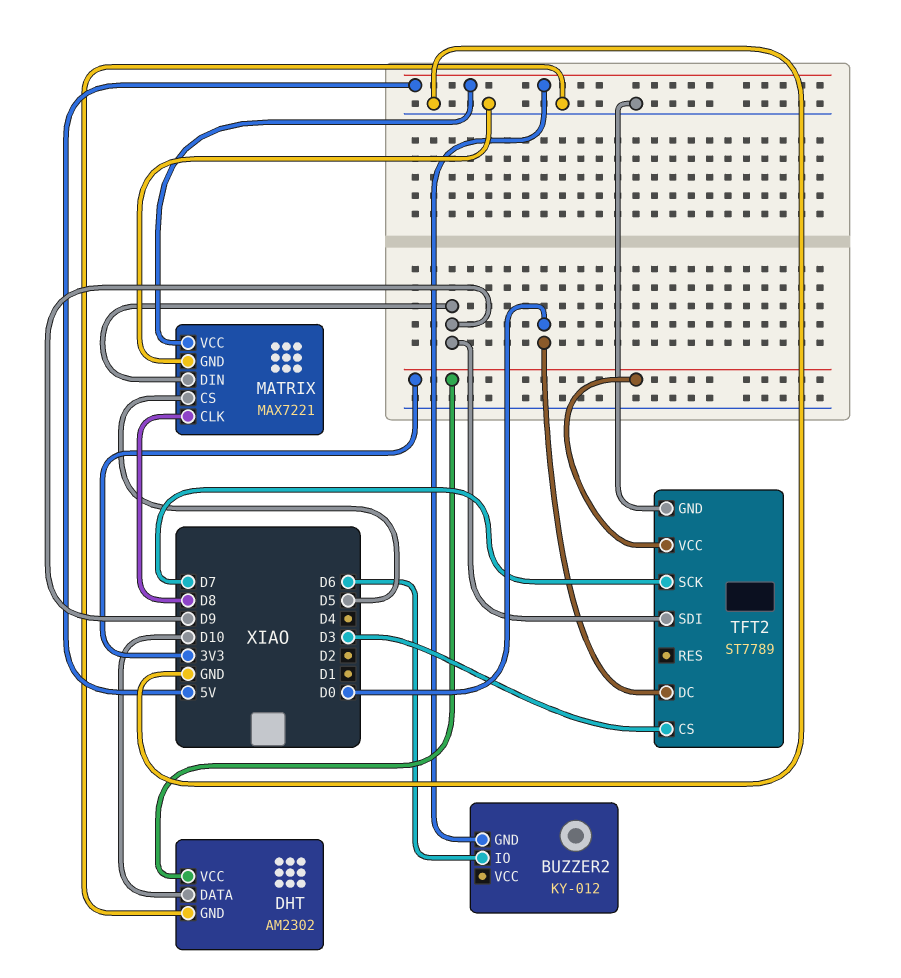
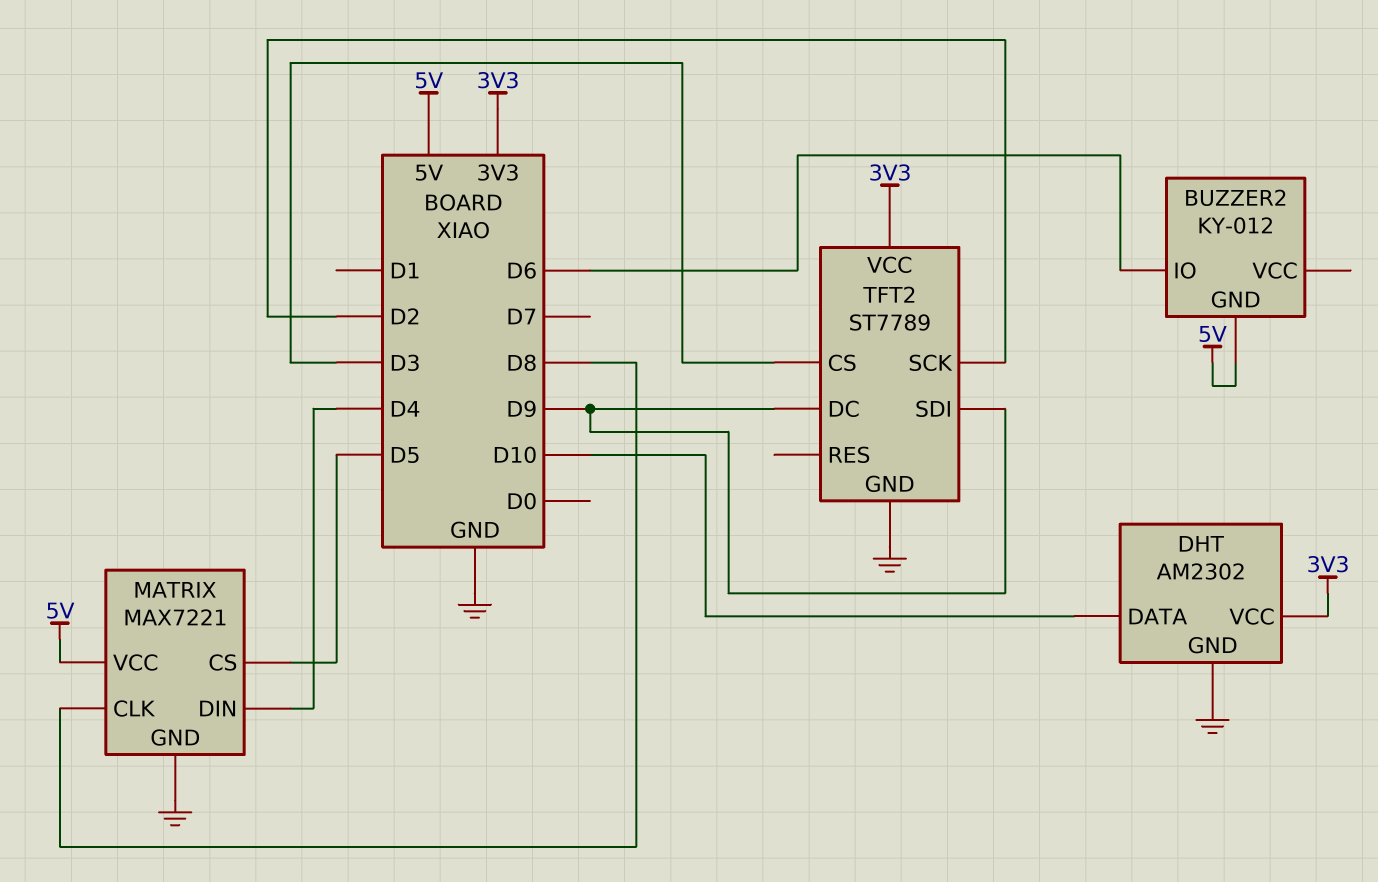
MATRIX pin DIN: D9 -> D4
TFT2 pin DC: D0 -> D9
TFT2 pin SCK: D7 -> D2

